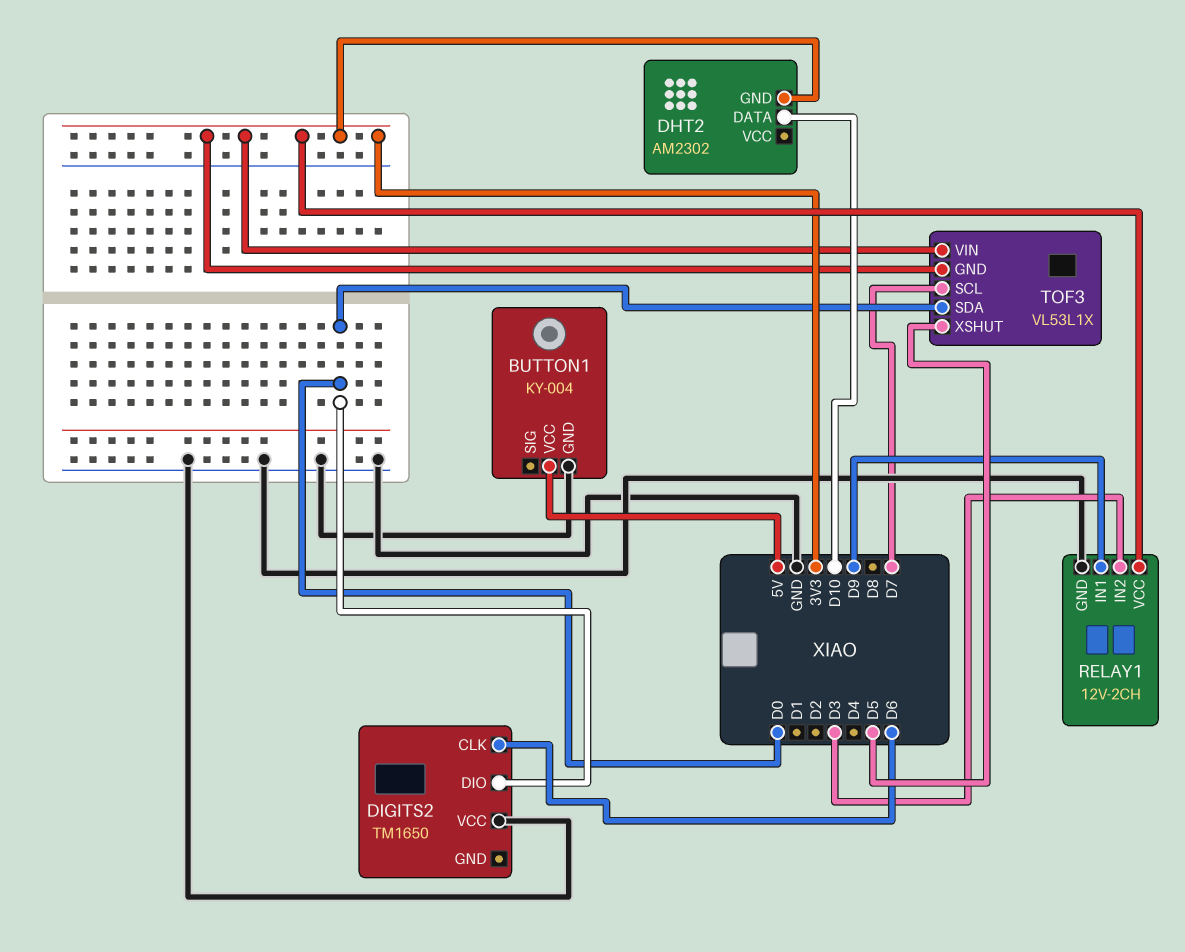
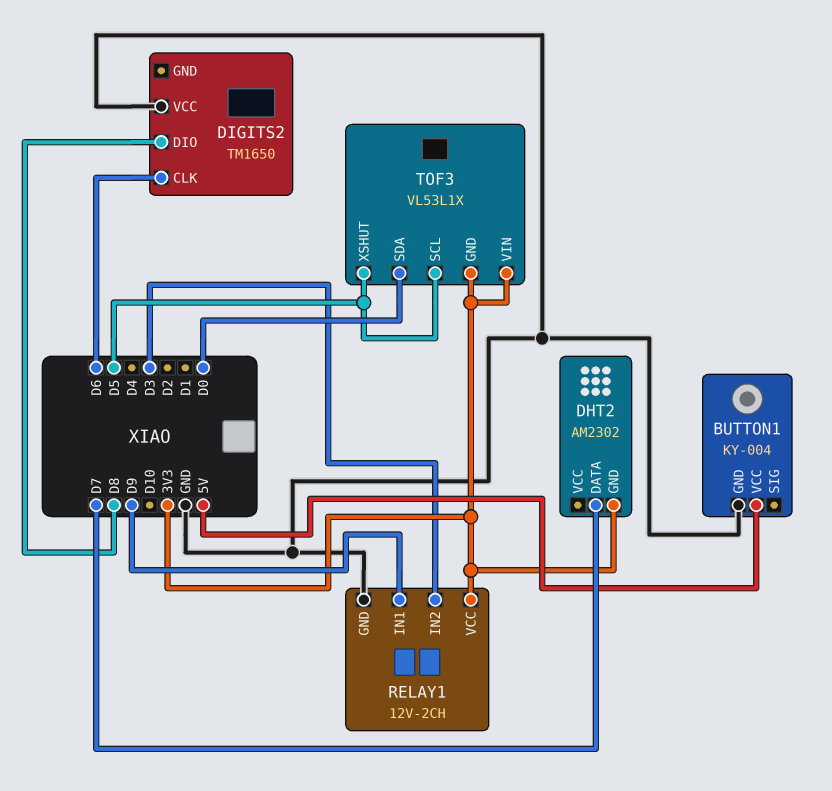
DHT2 pin DATA: D10 -> D7
DIGITS2 pin DIO: D0 -> D8
TOF3 pin SCL: D7 -> D5

